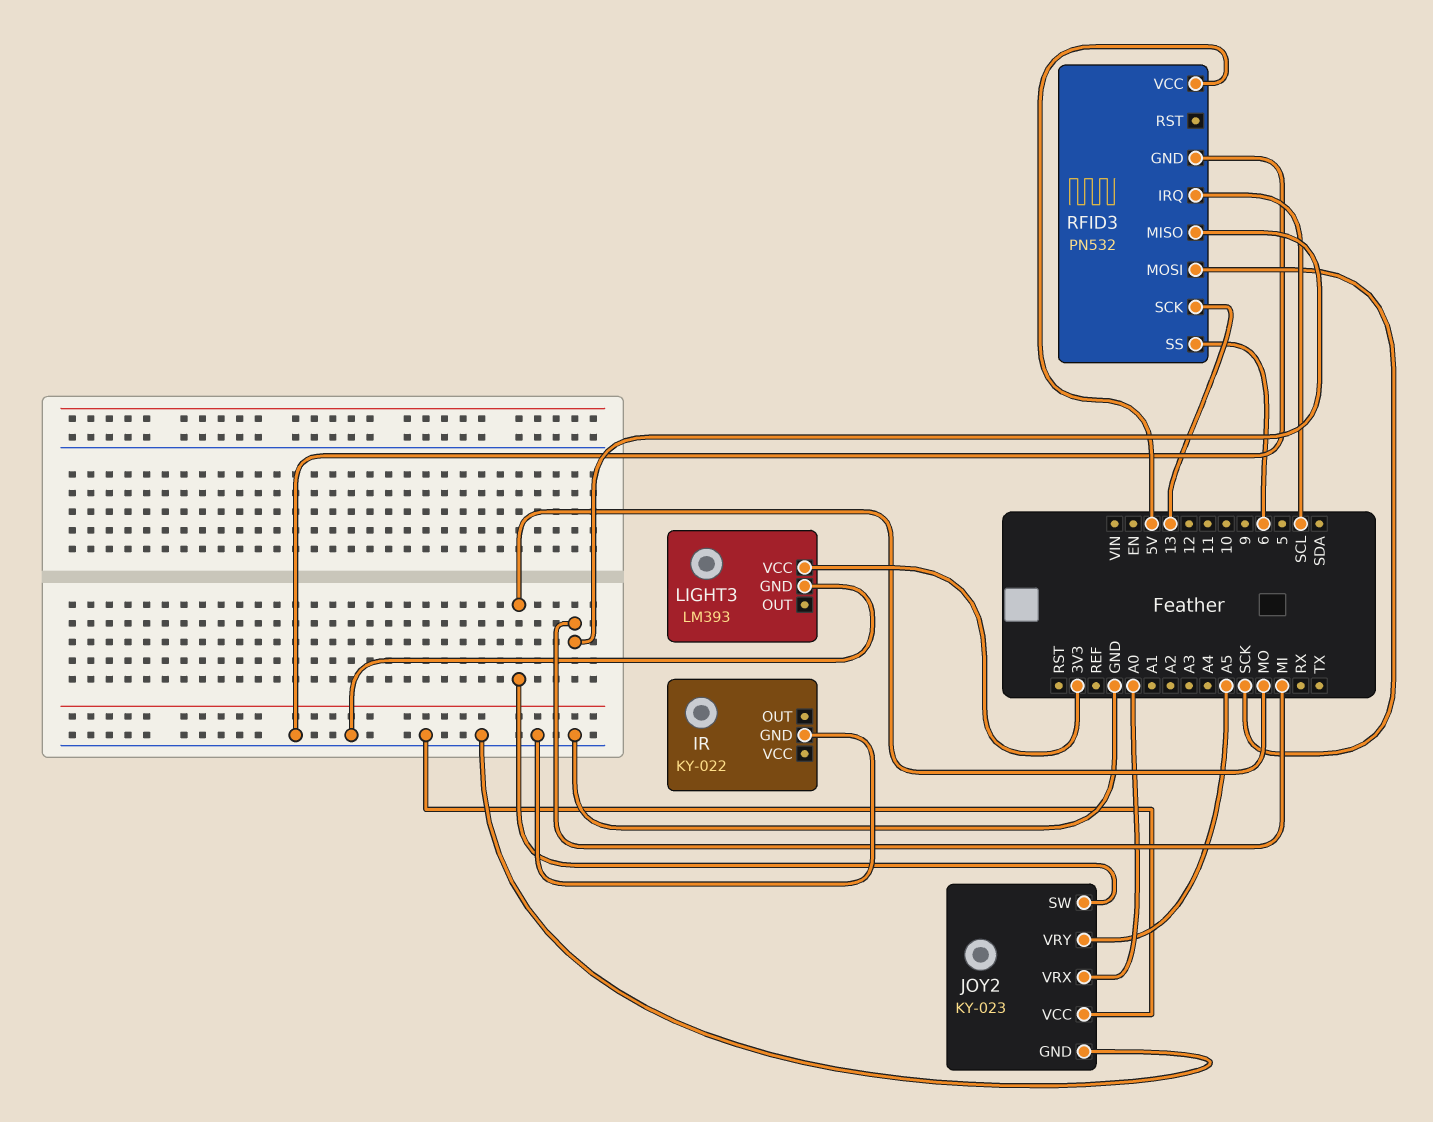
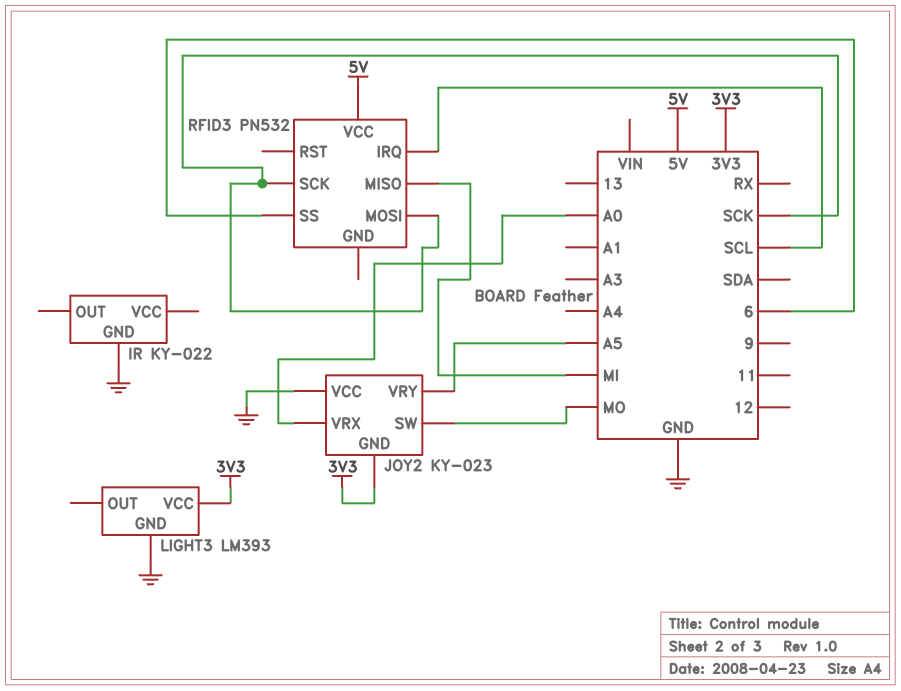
JOY2 pin GND: GND -> 3V3
RFID3 pin GND: GND -> none
RFID3 pin SCK: 13 -> SCK

